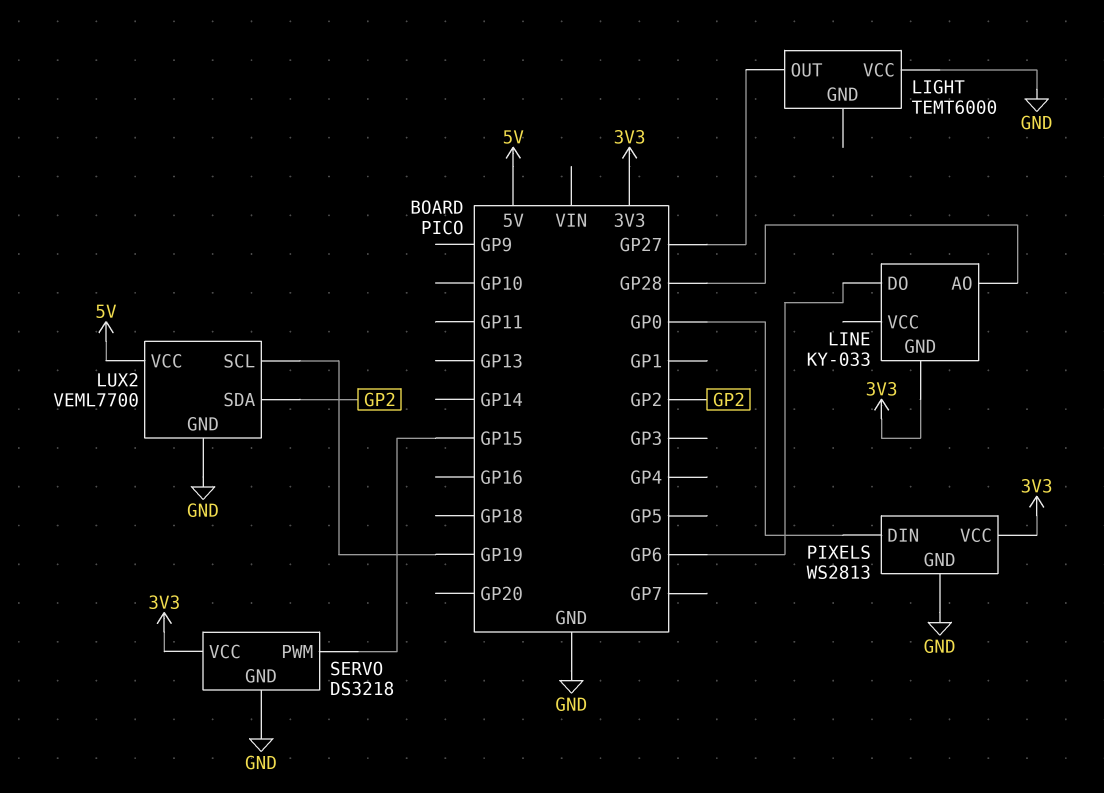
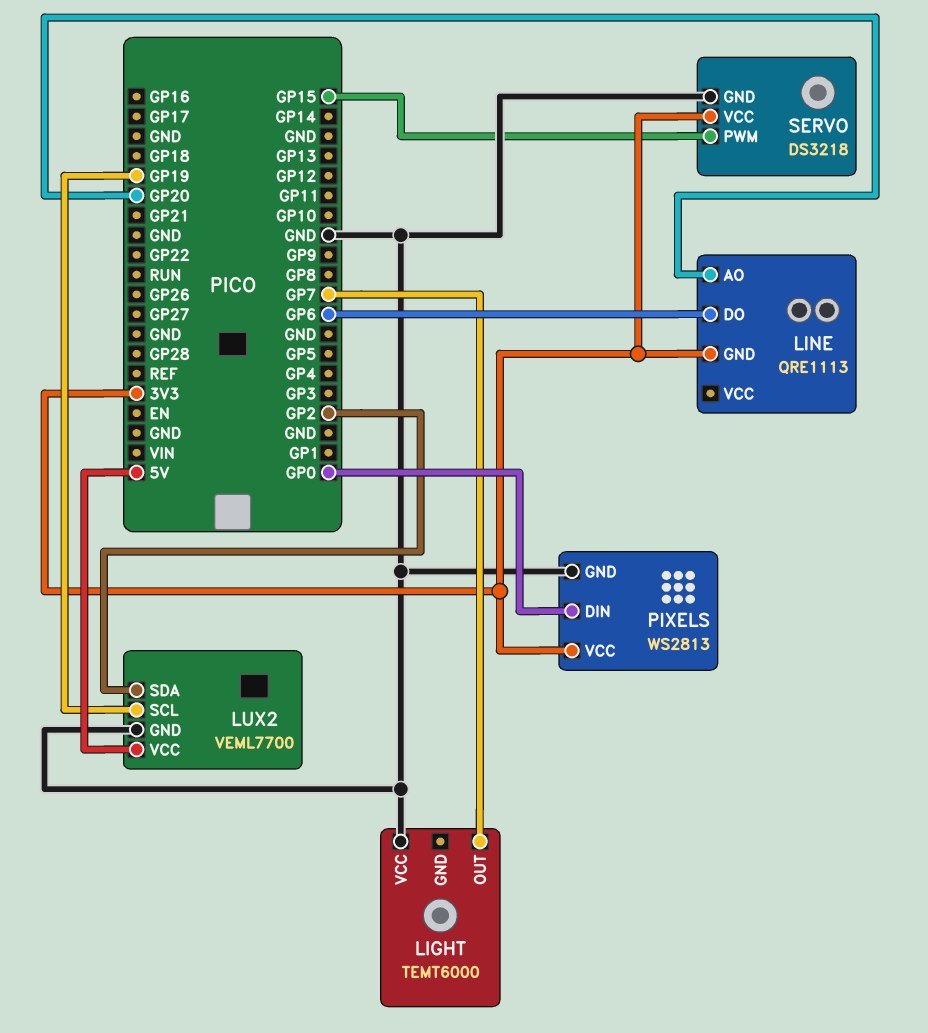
LIGHT pin OUT: GP27 -> GP7
LINE: KY-033 -> QRE1113
LINE pin AO: GP28 -> GP20

